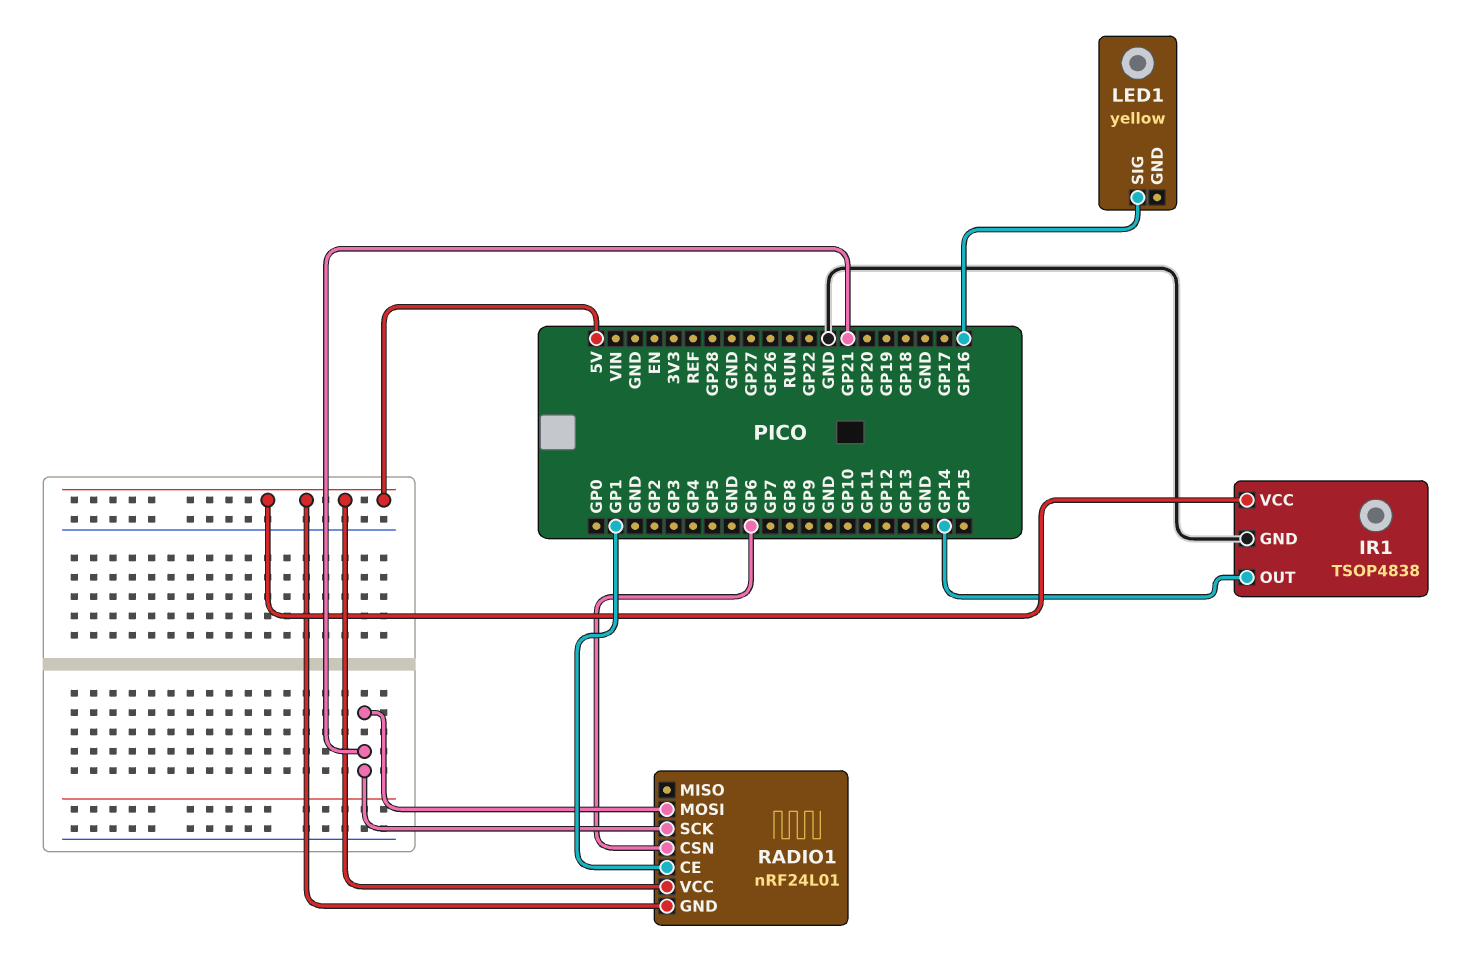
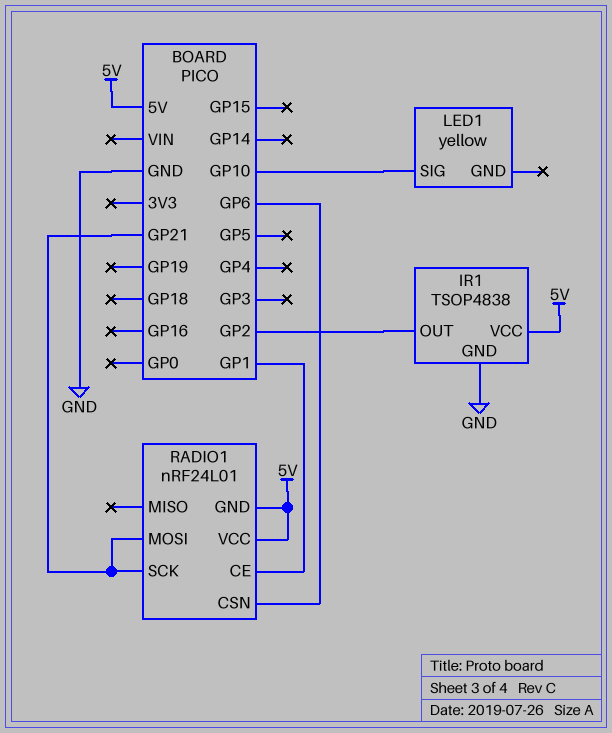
IR1 pin OUT: GP14 -> GP2
LED1 pin SIG: GP16 -> GP10

